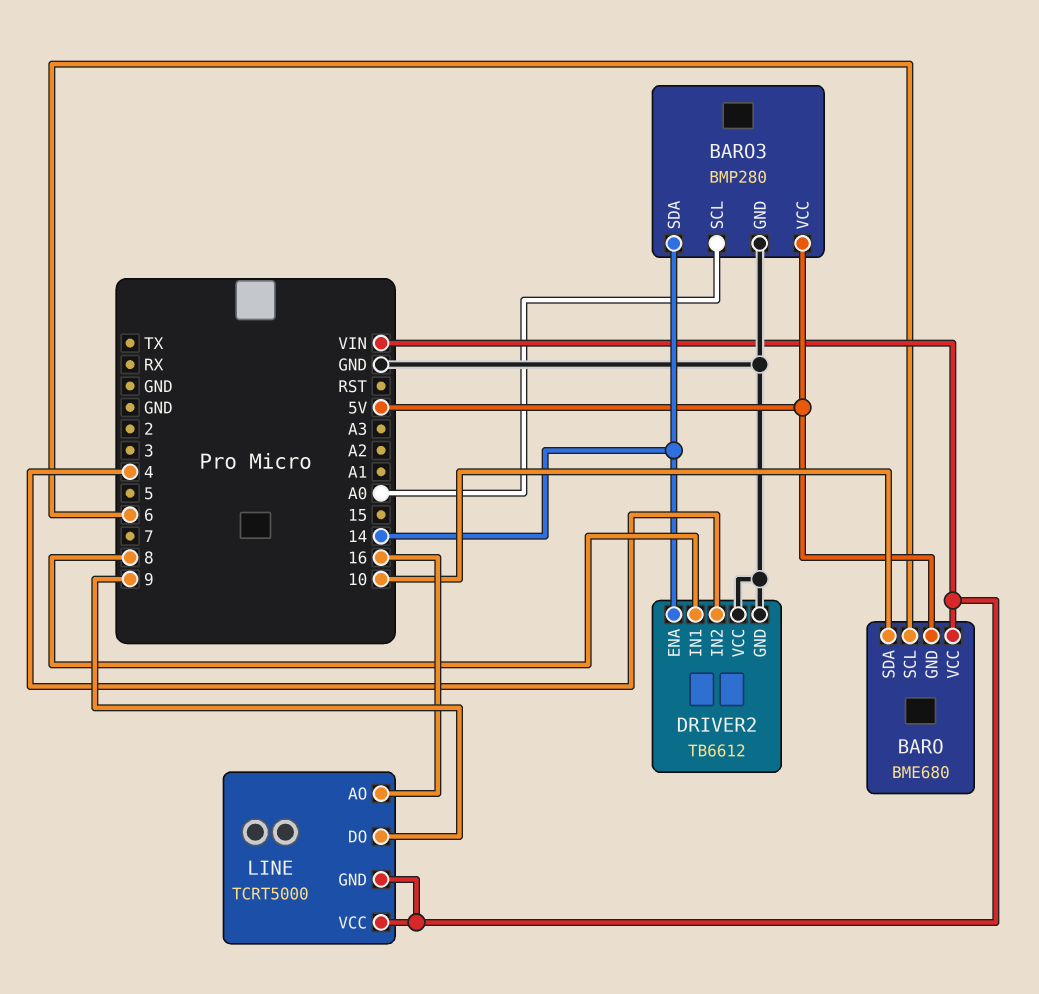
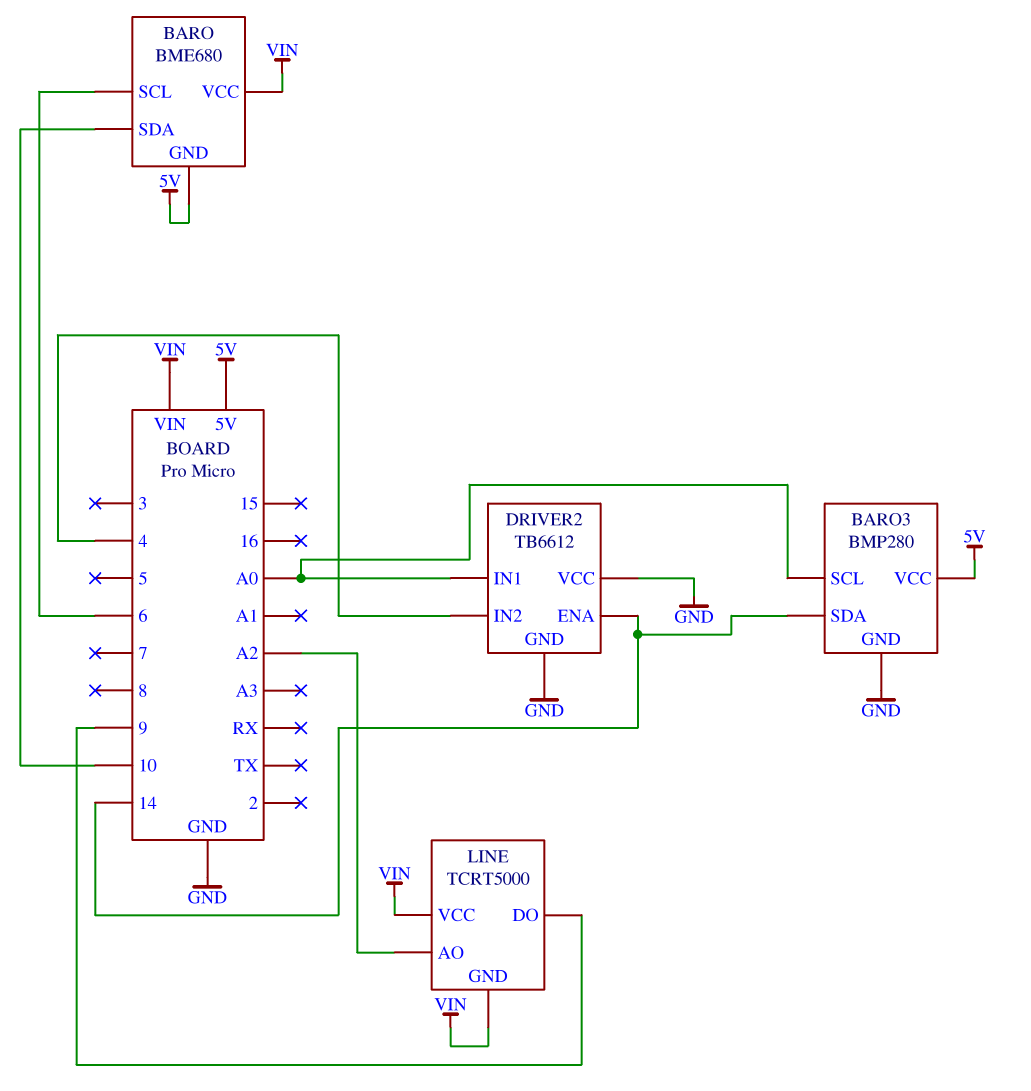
DRIVER2 pin IN1: 8 -> A0
LINE pin AO: 16 -> A2

